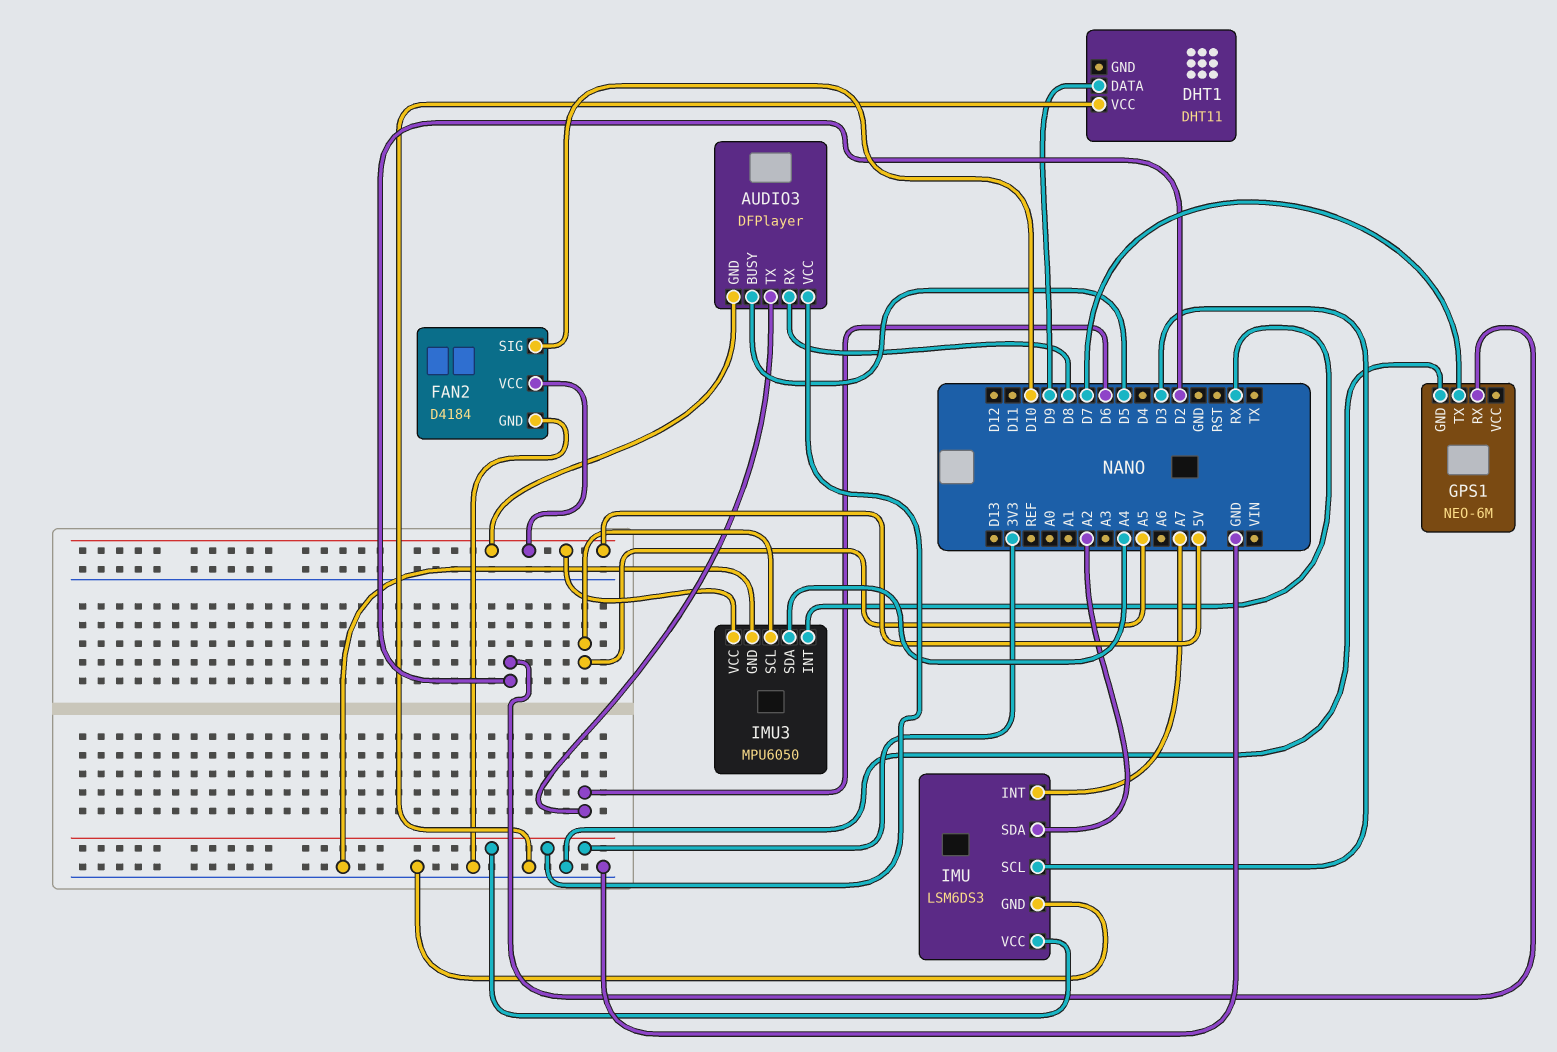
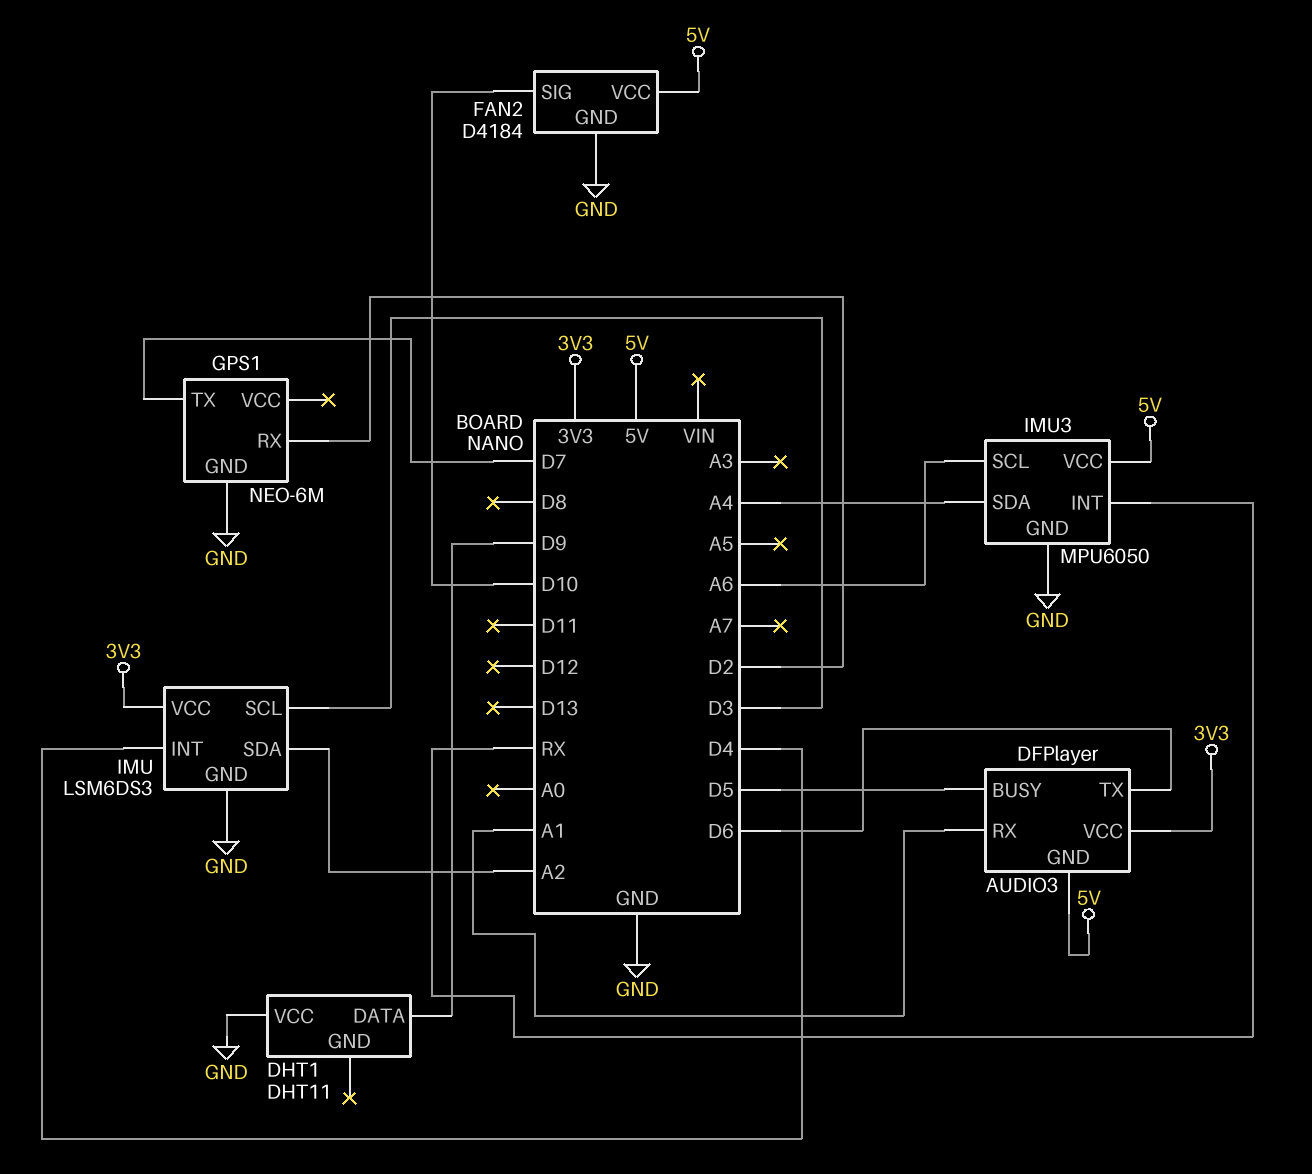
AUDIO3 pin RX: D8 -> A1
IMU pin INT: A7 -> D4
IMU3 pin SCL: A5 -> A6

